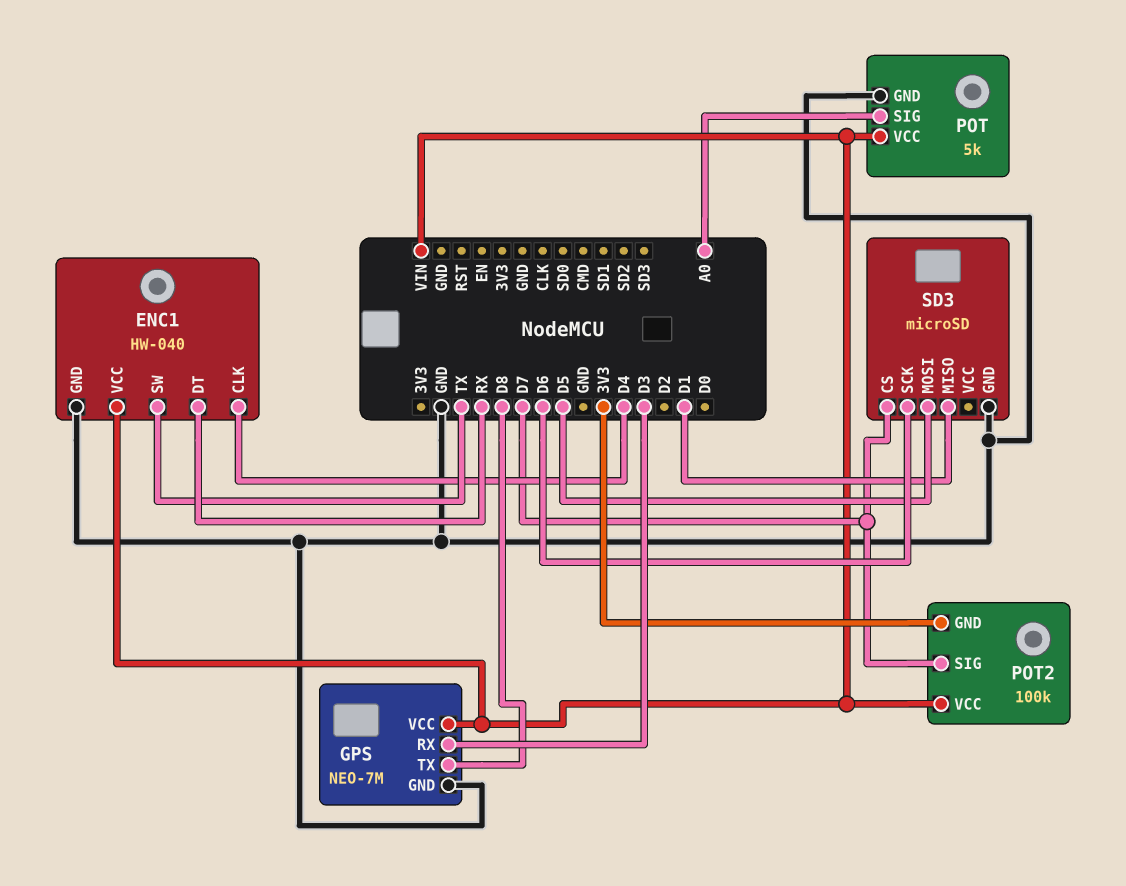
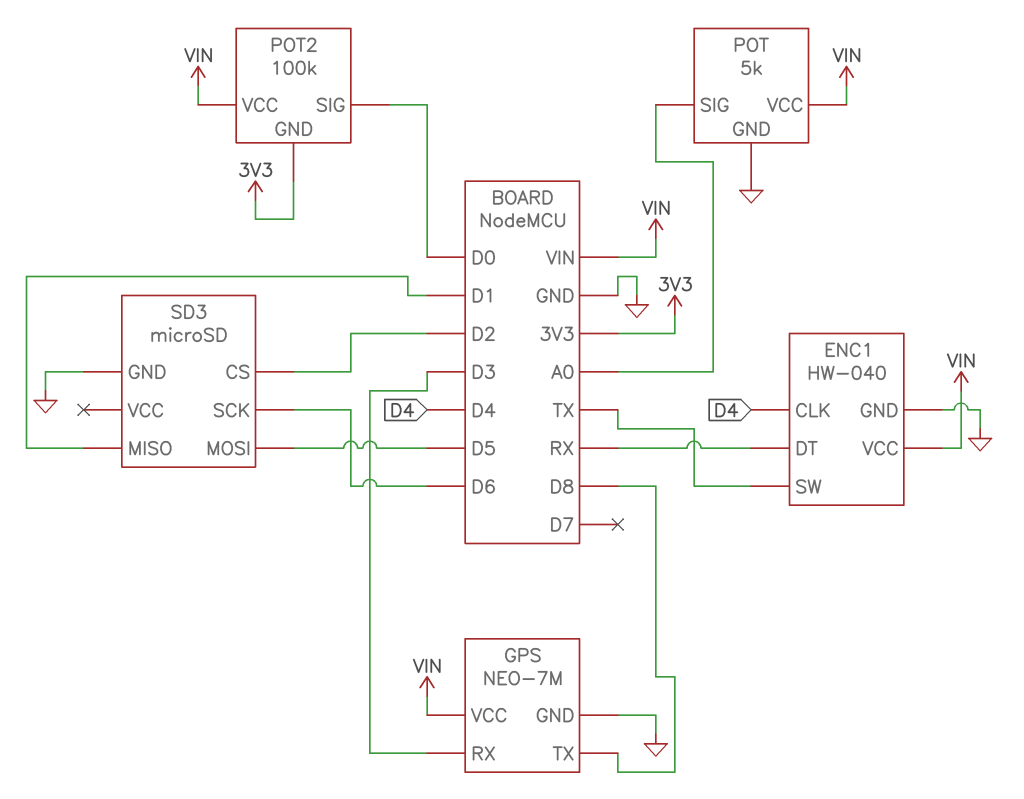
POT2 pin SIG: D7 -> D0
SD3 pin CS: D7 -> D2

